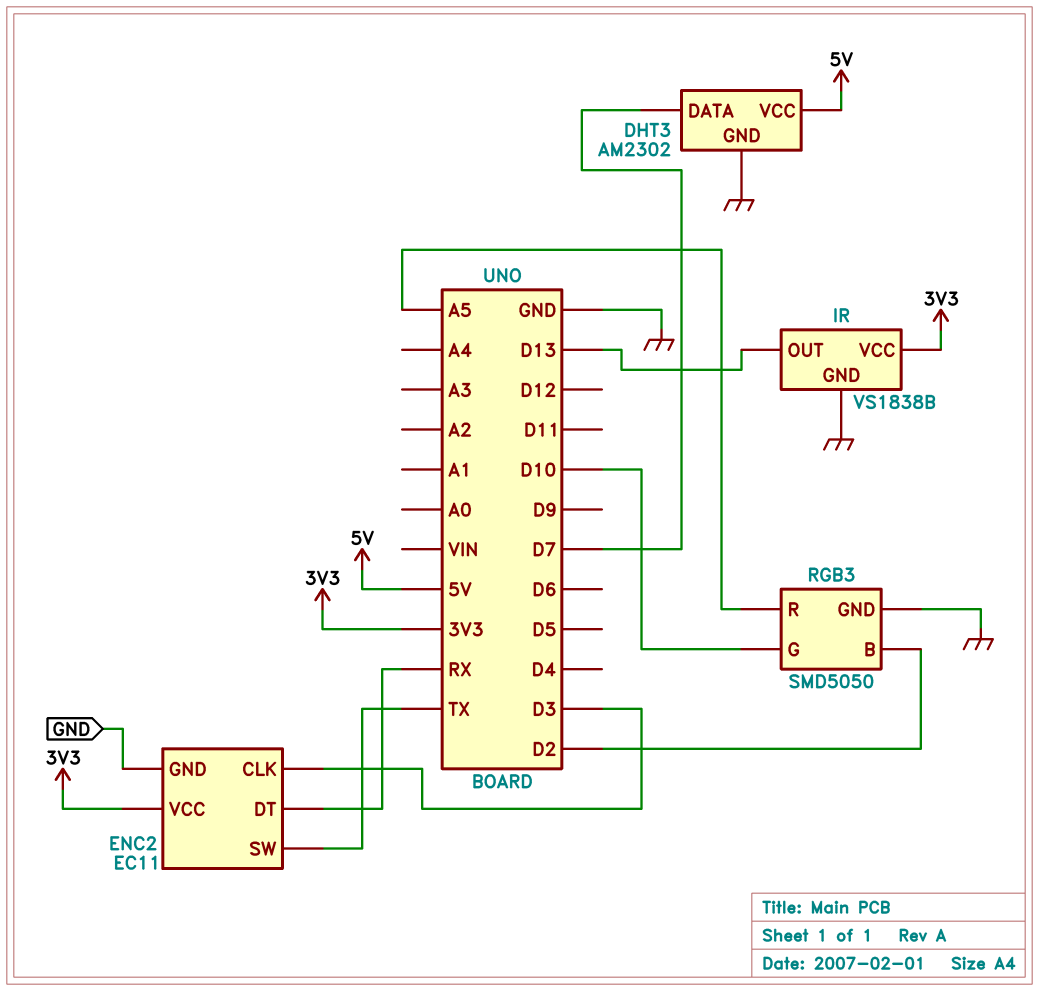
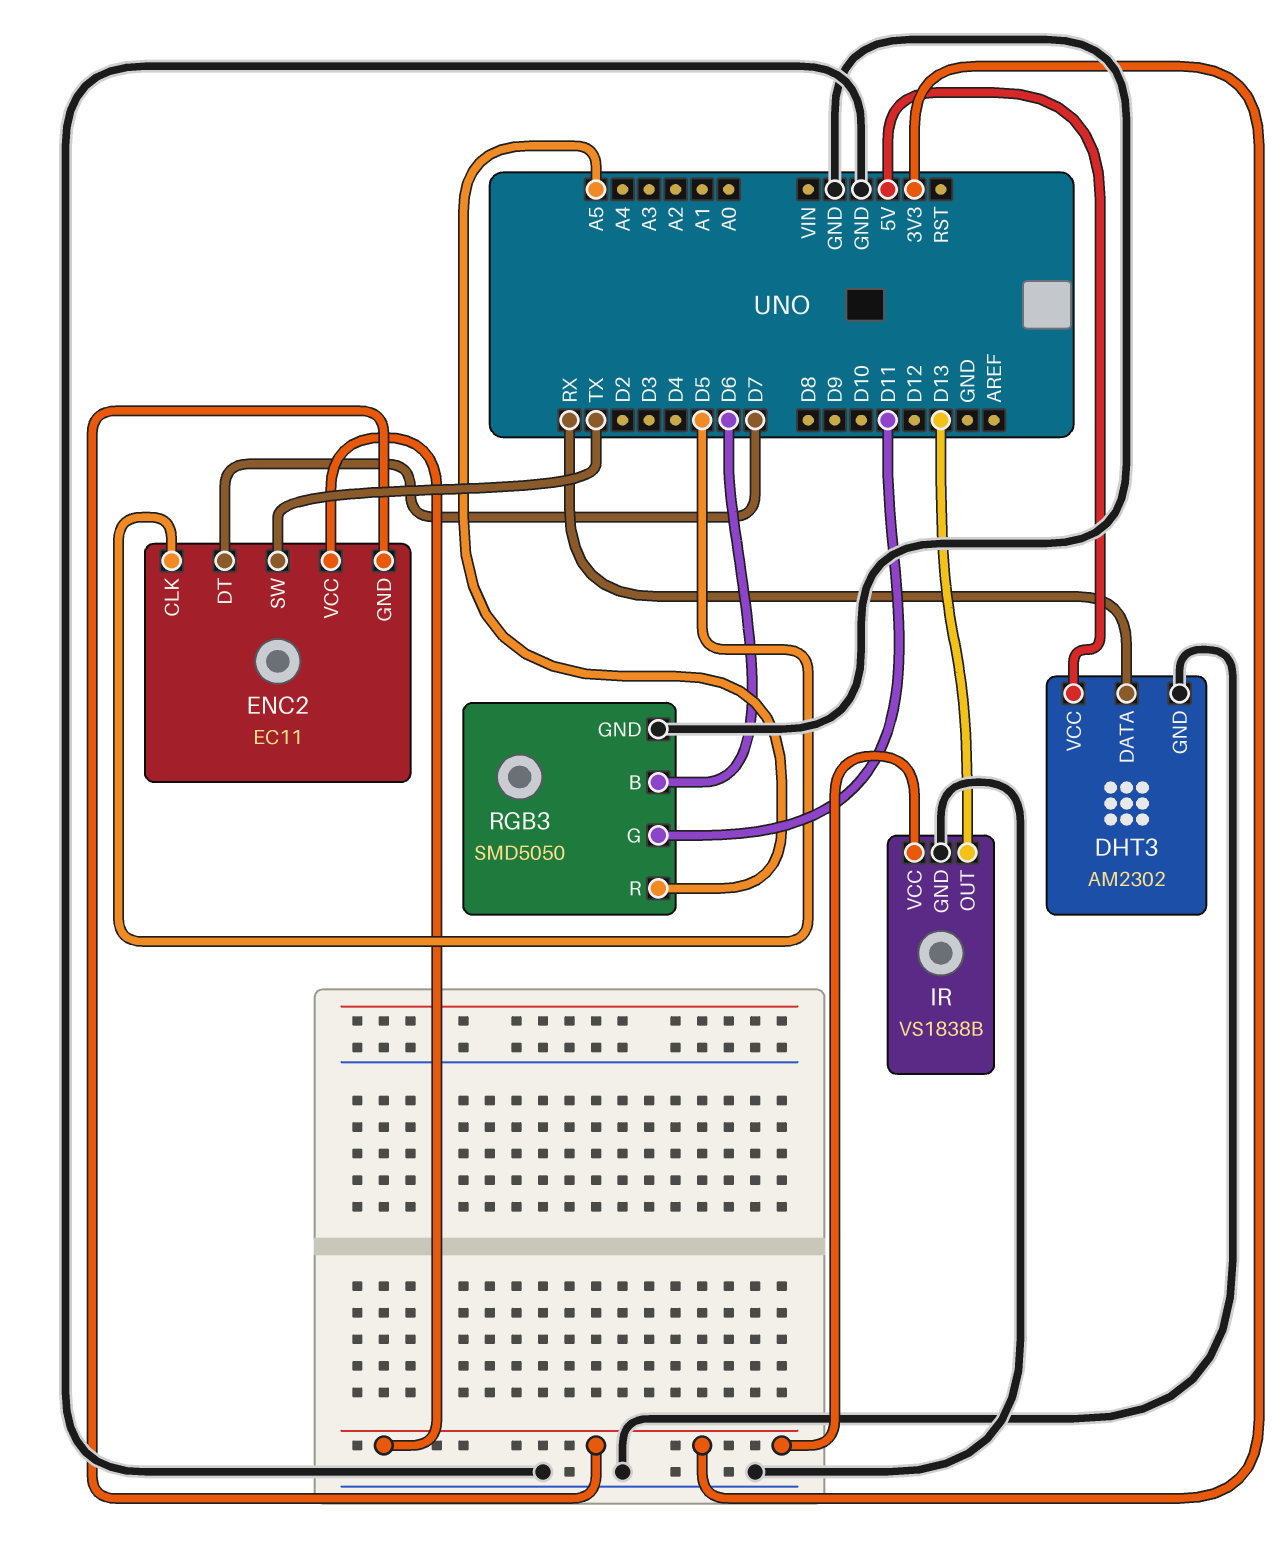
DHT3 pin DATA: D7 -> RX
ENC2 pin CLK: D3 -> D5
ENC2 pin DT: RX -> D7
ENC2 pin GND: GND -> 3V3
RGB3 pin B: D2 -> D6
RGB3 pin G: D10 -> D11

